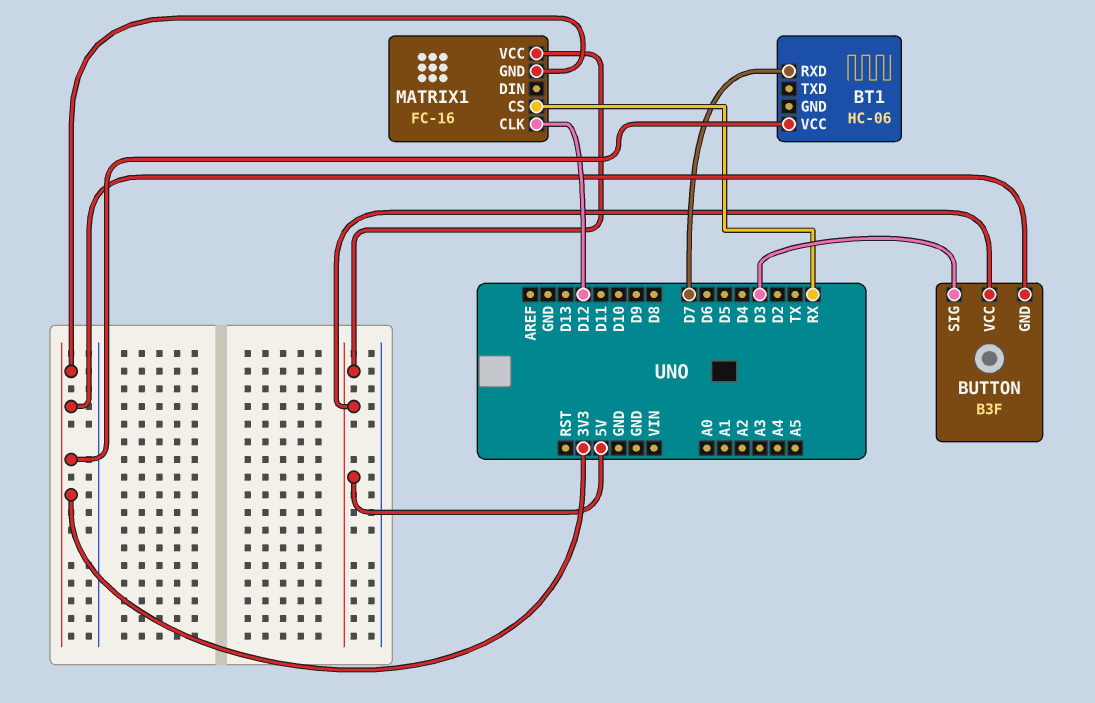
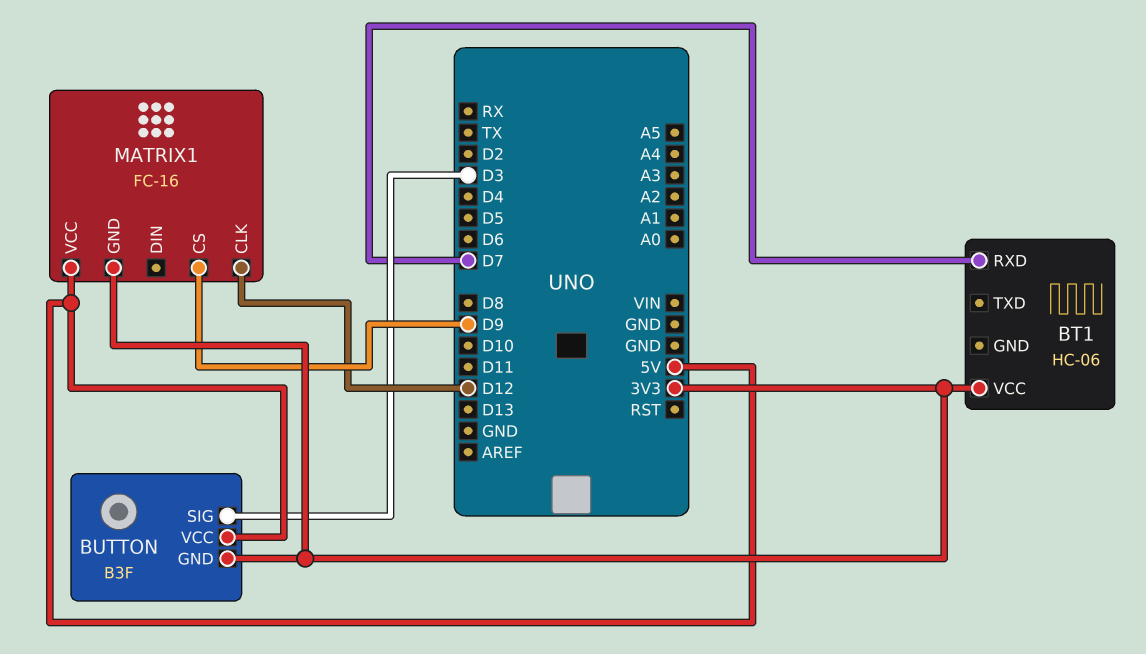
MATRIX1 pin CS: RX -> D9

